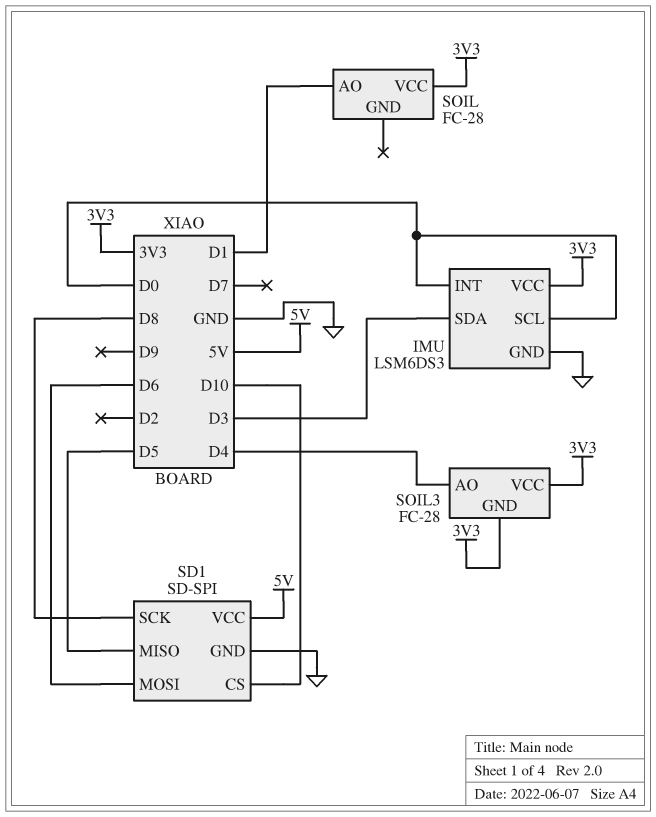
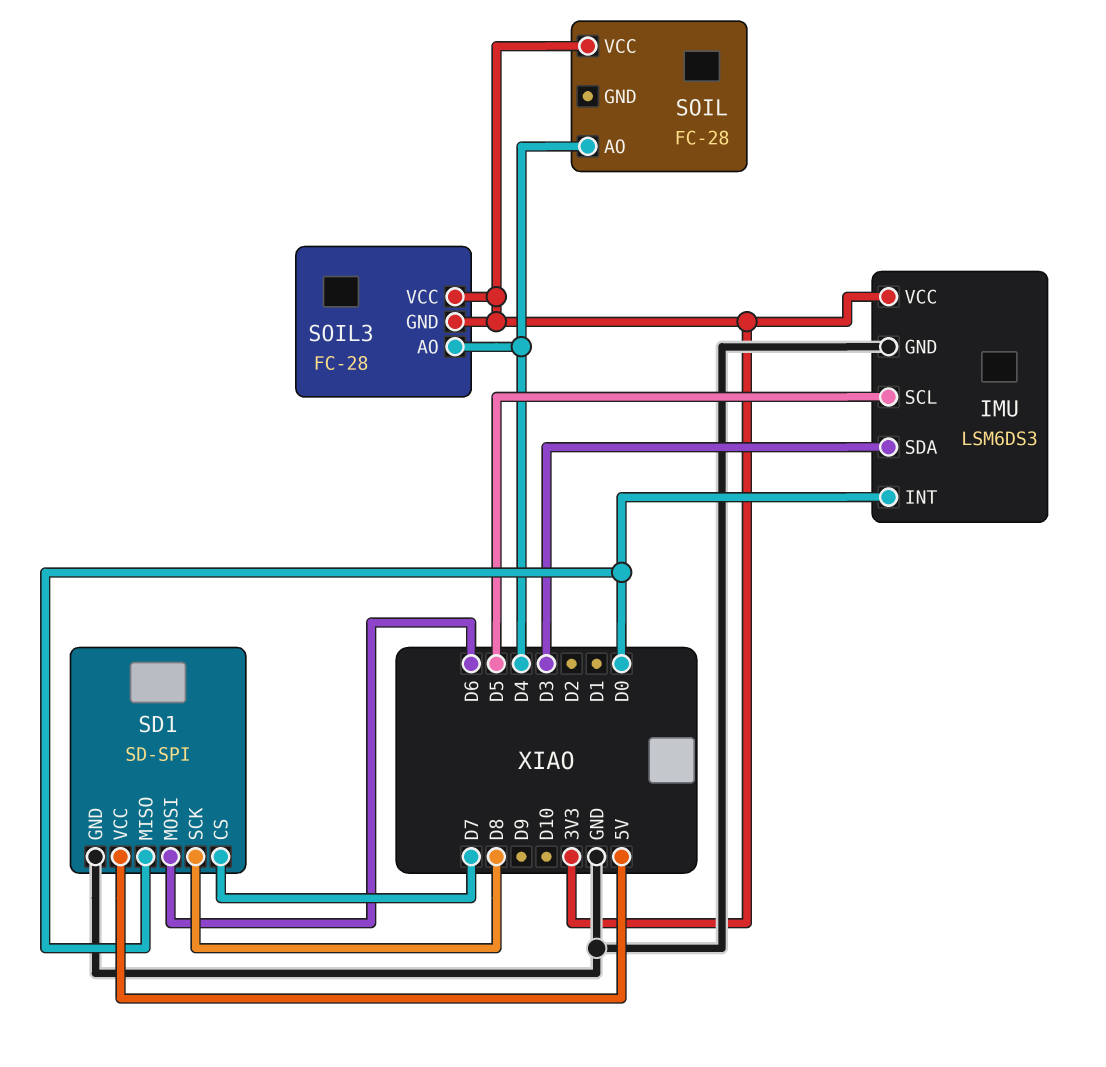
IMU pin SCL: D0 -> D5
SD1 pin CS: D10 -> D7
SD1 pin MISO: D5 -> D0
SOIL pin AO: D1 -> D4

